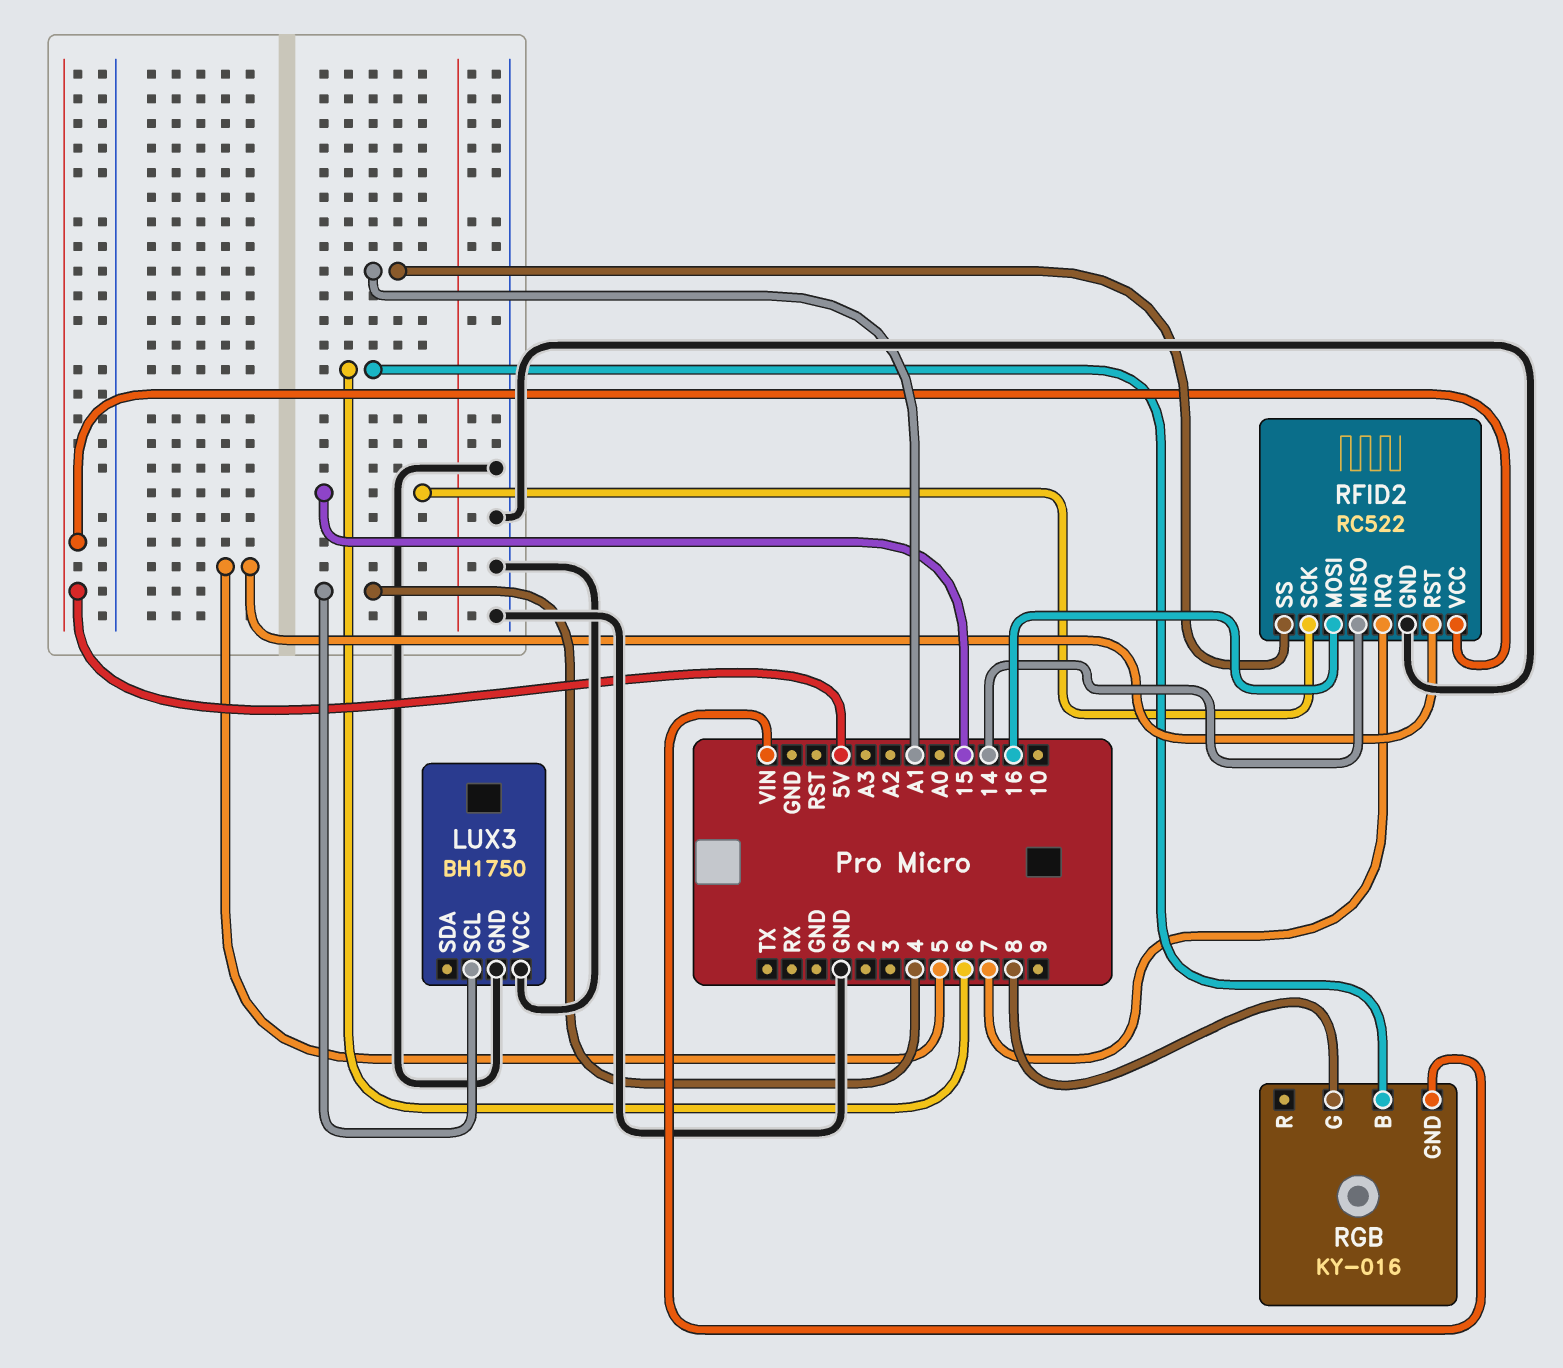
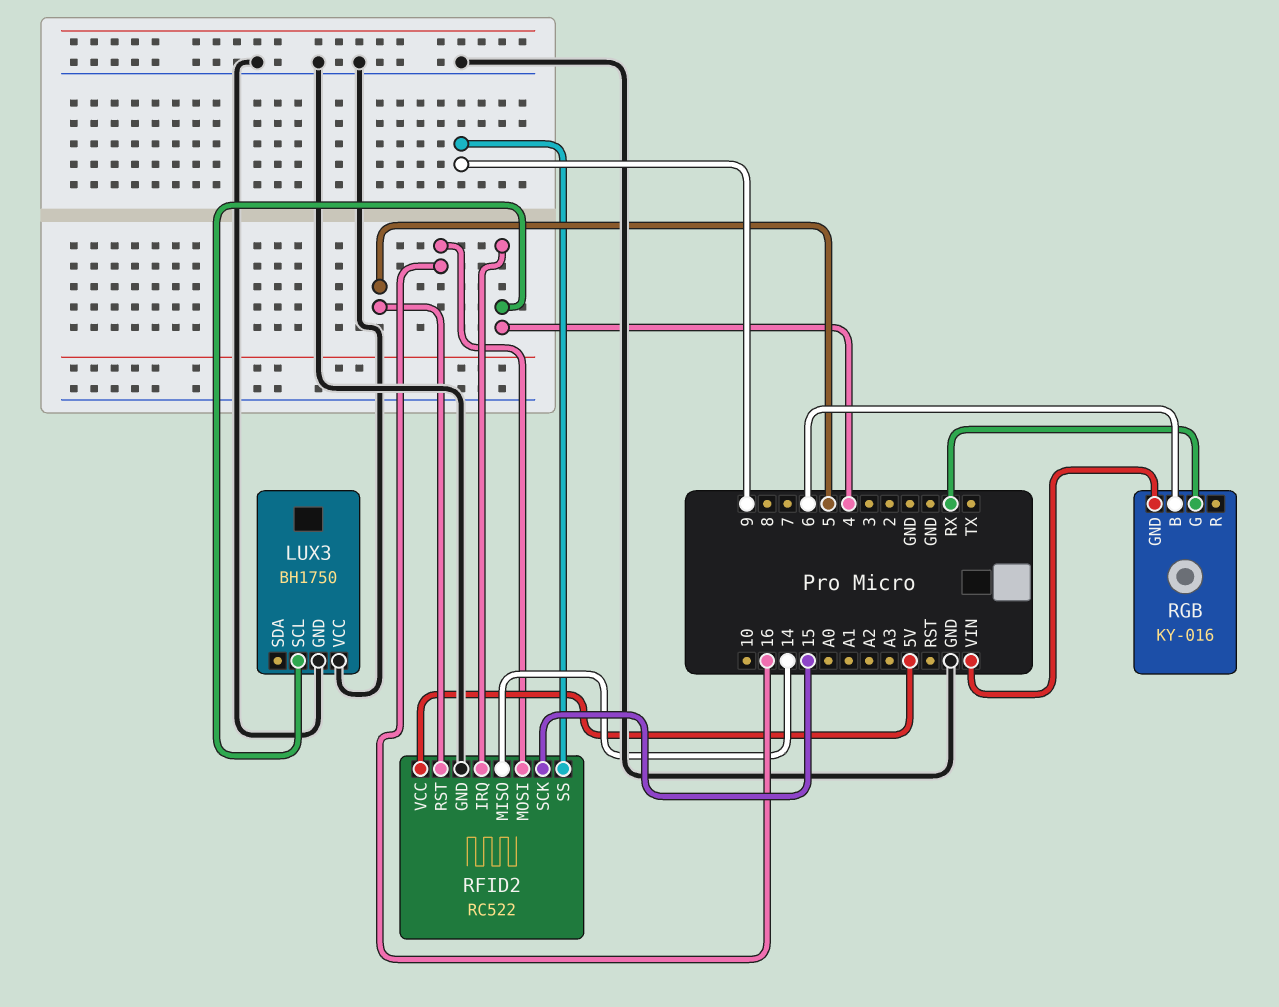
RFID2 pin IRQ: 7 -> 4
RFID2 pin SS: A1 -> 9
RGB pin G: 8 -> RX

